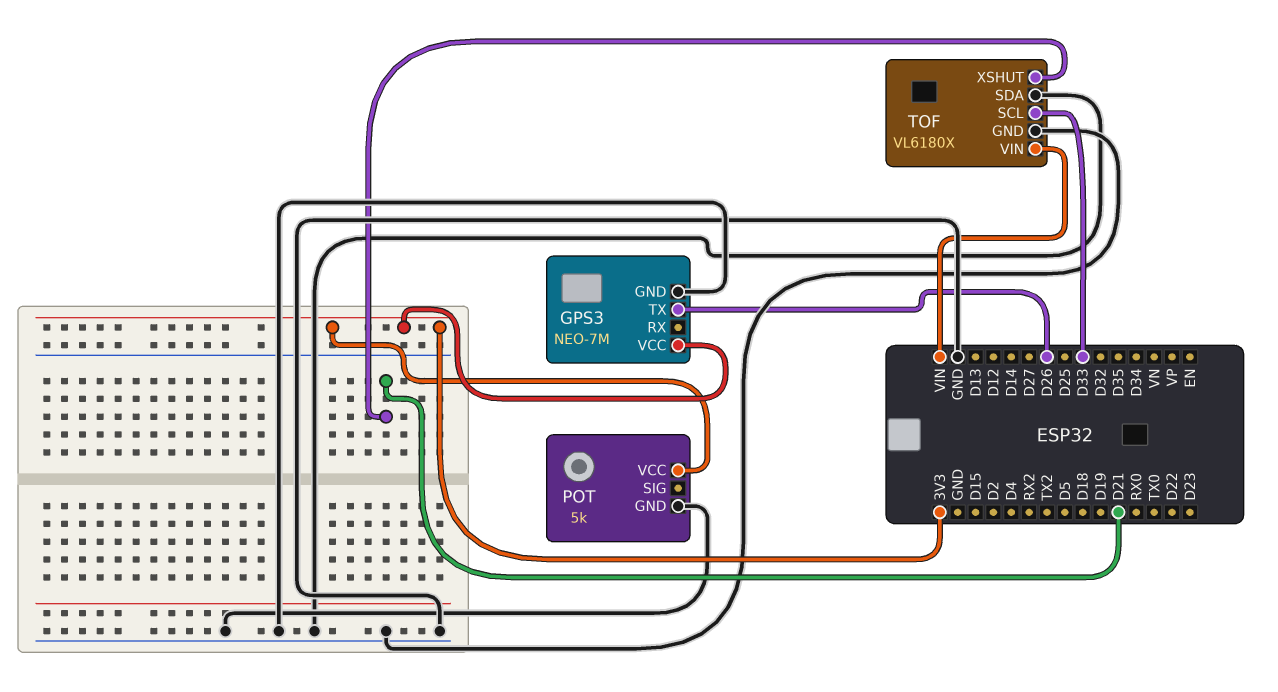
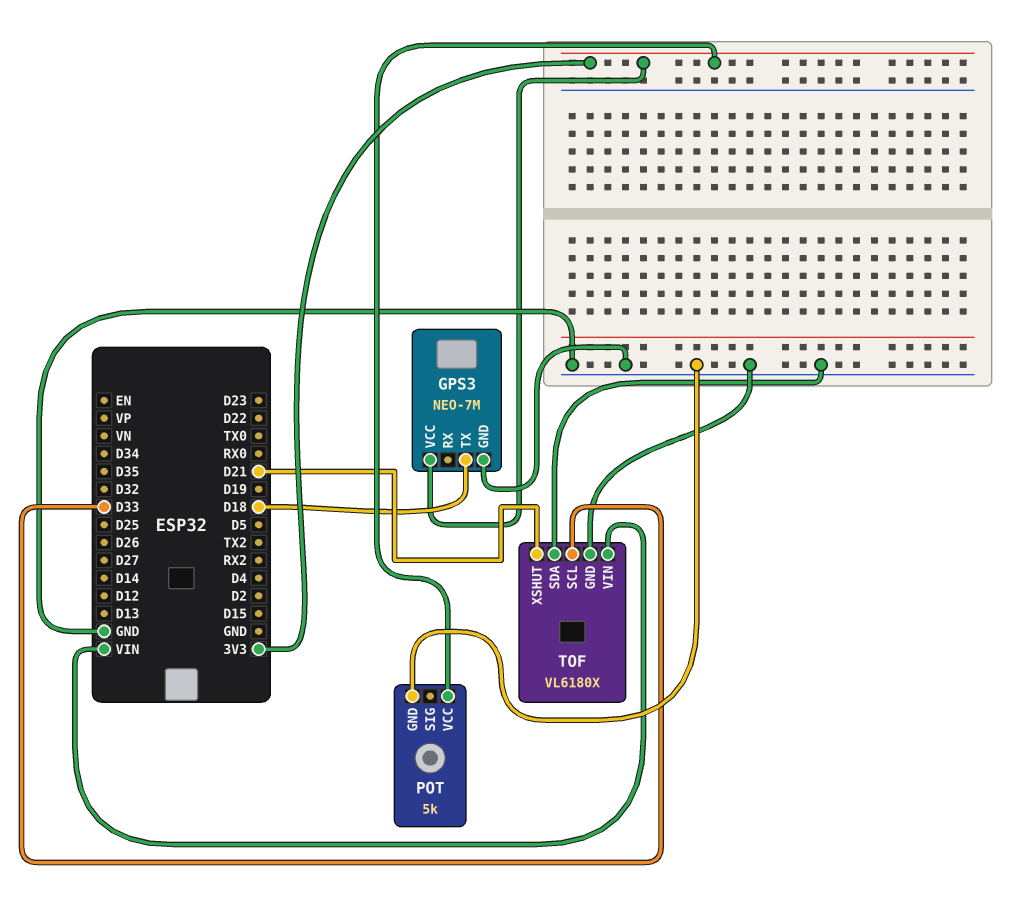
GPS3 pin TX: D26 -> D18

